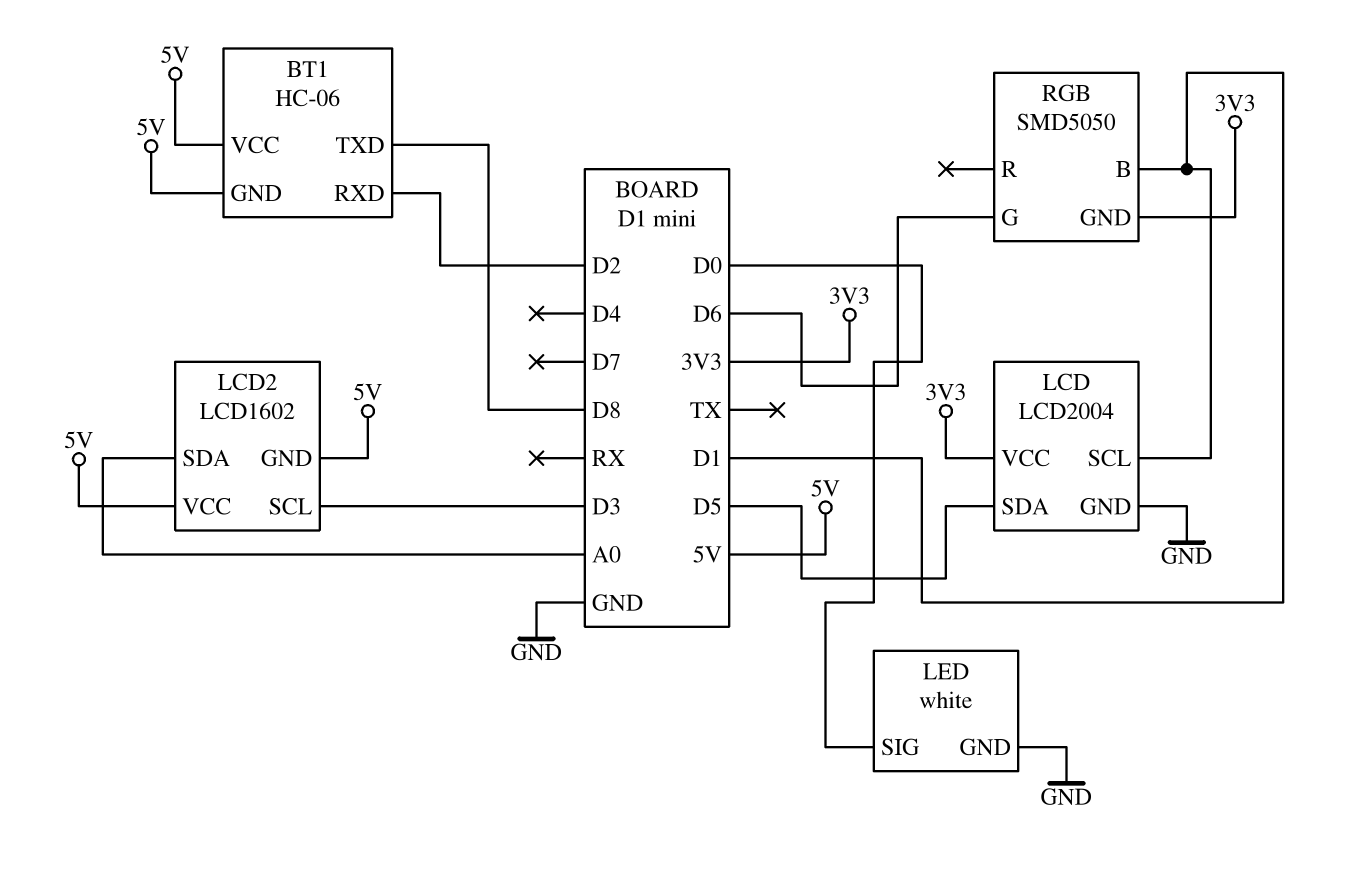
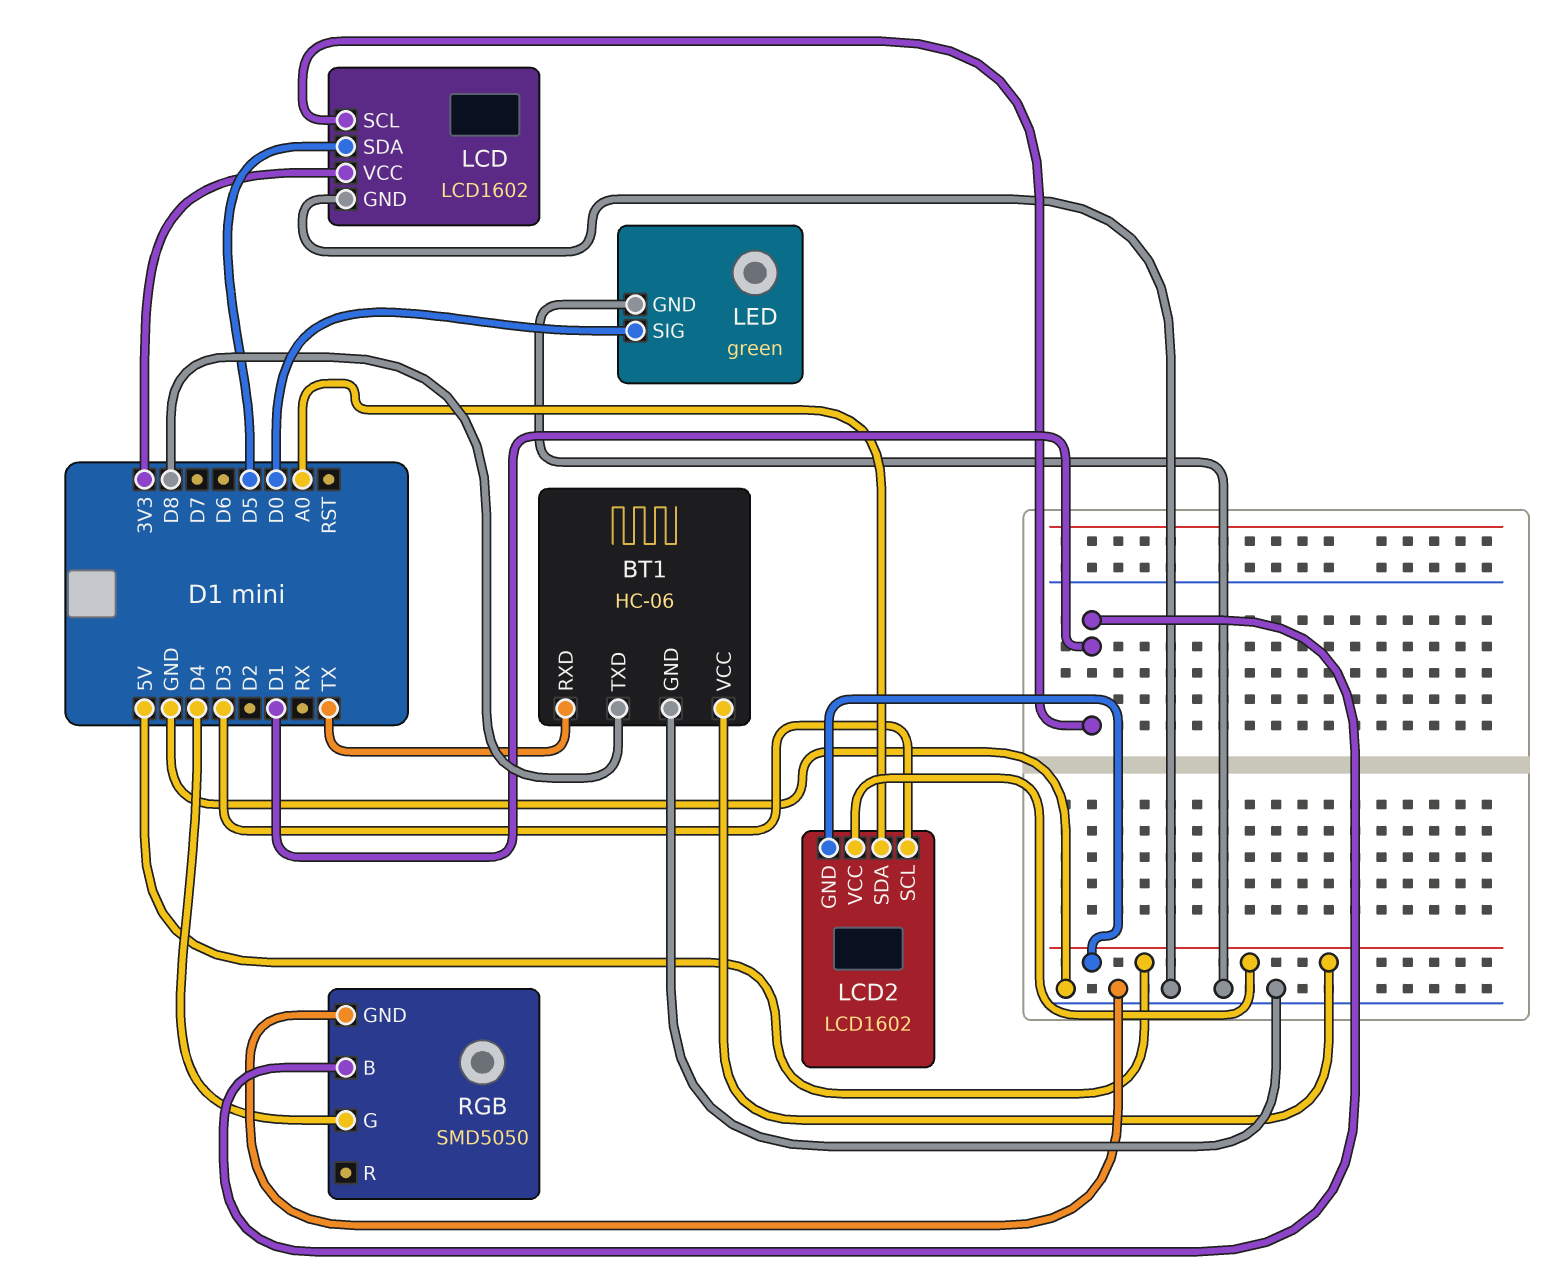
BT1 pin GND: 5V -> GND
BT1 pin RXD: D2 -> TX
LCD: LCD2004 -> LCD1602
LED: white -> green
RGB pin G: D6 -> D4
RGB pin GND: 3V3 -> GND

